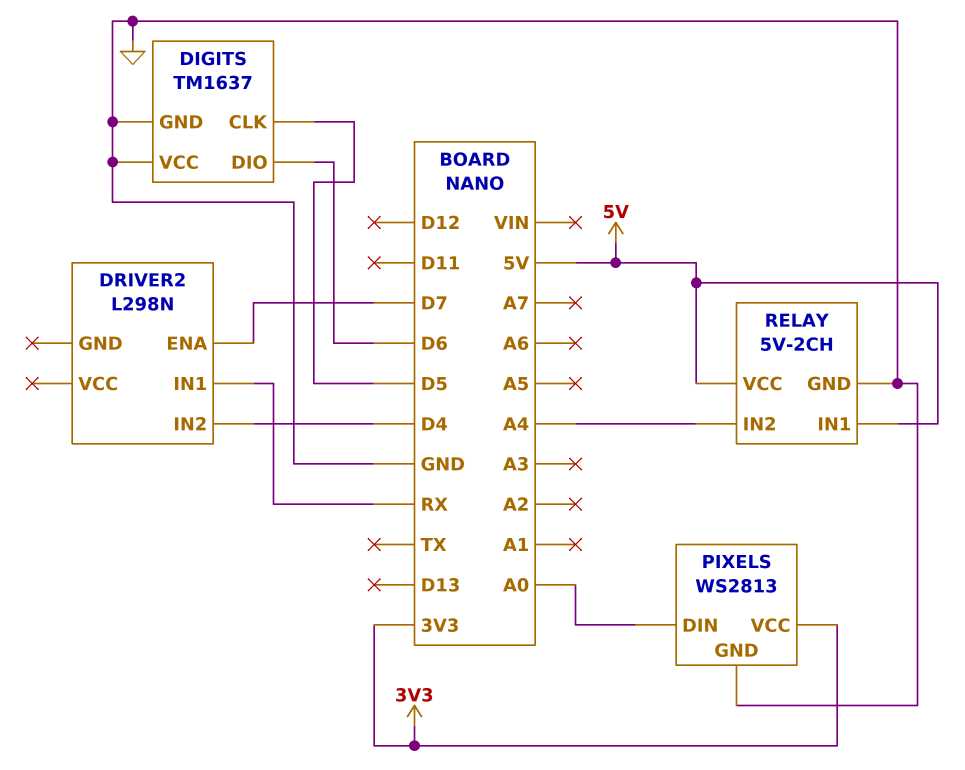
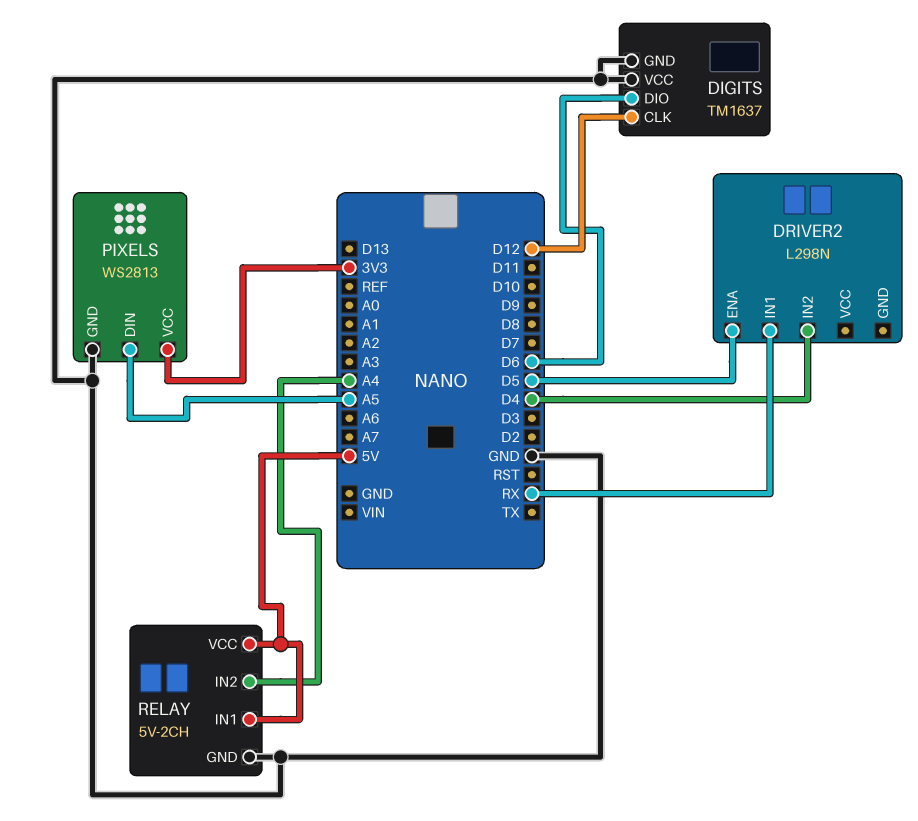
DIGITS pin CLK: D5 -> D12
DRIVER2 pin ENA: D7 -> D5
PIXELS pin DIN: A0 -> A5

